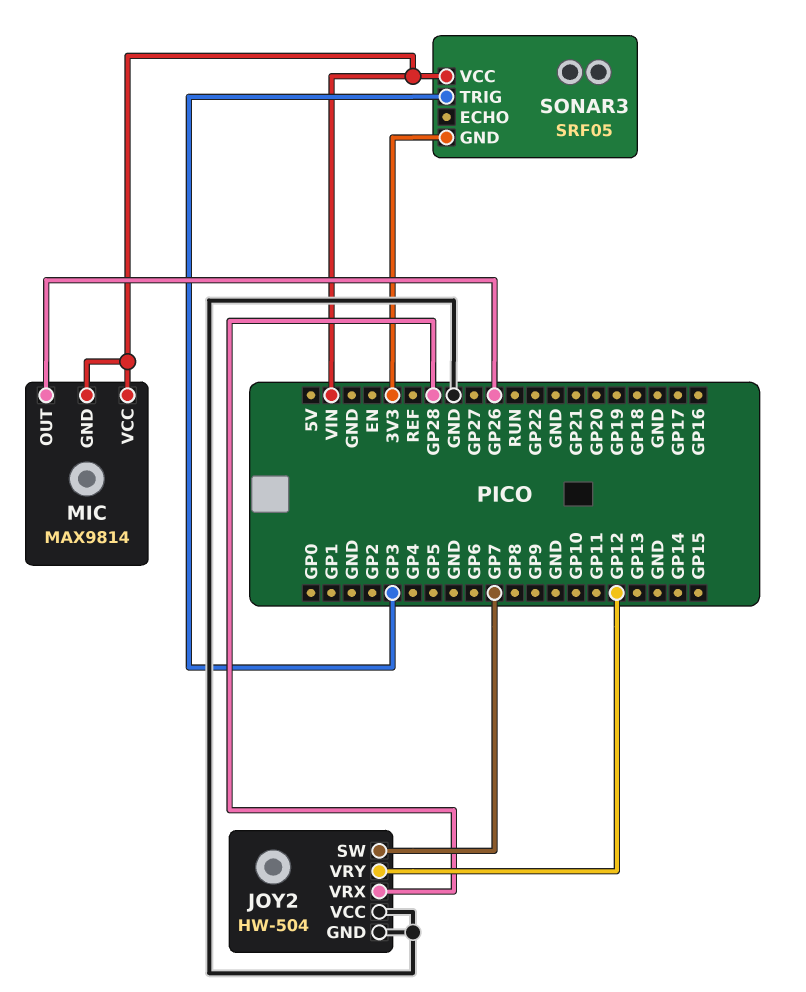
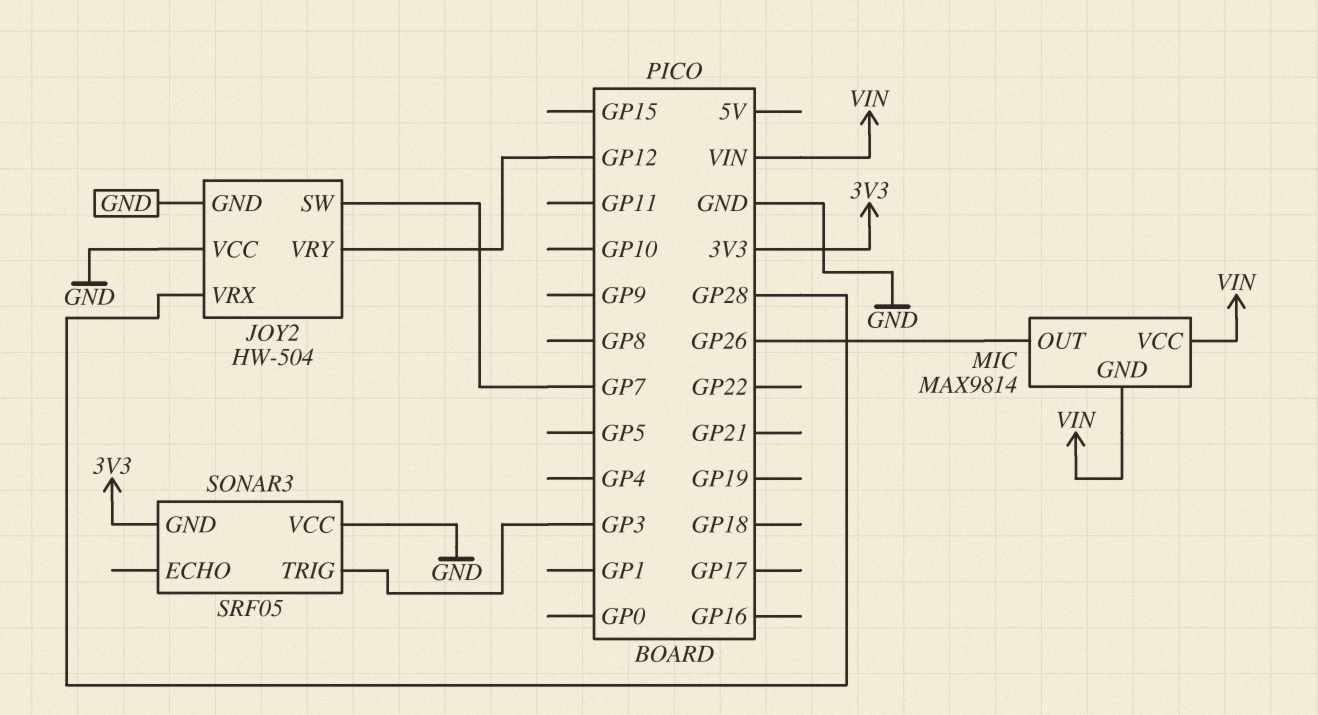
SONAR3 pin VCC: VIN -> GND

